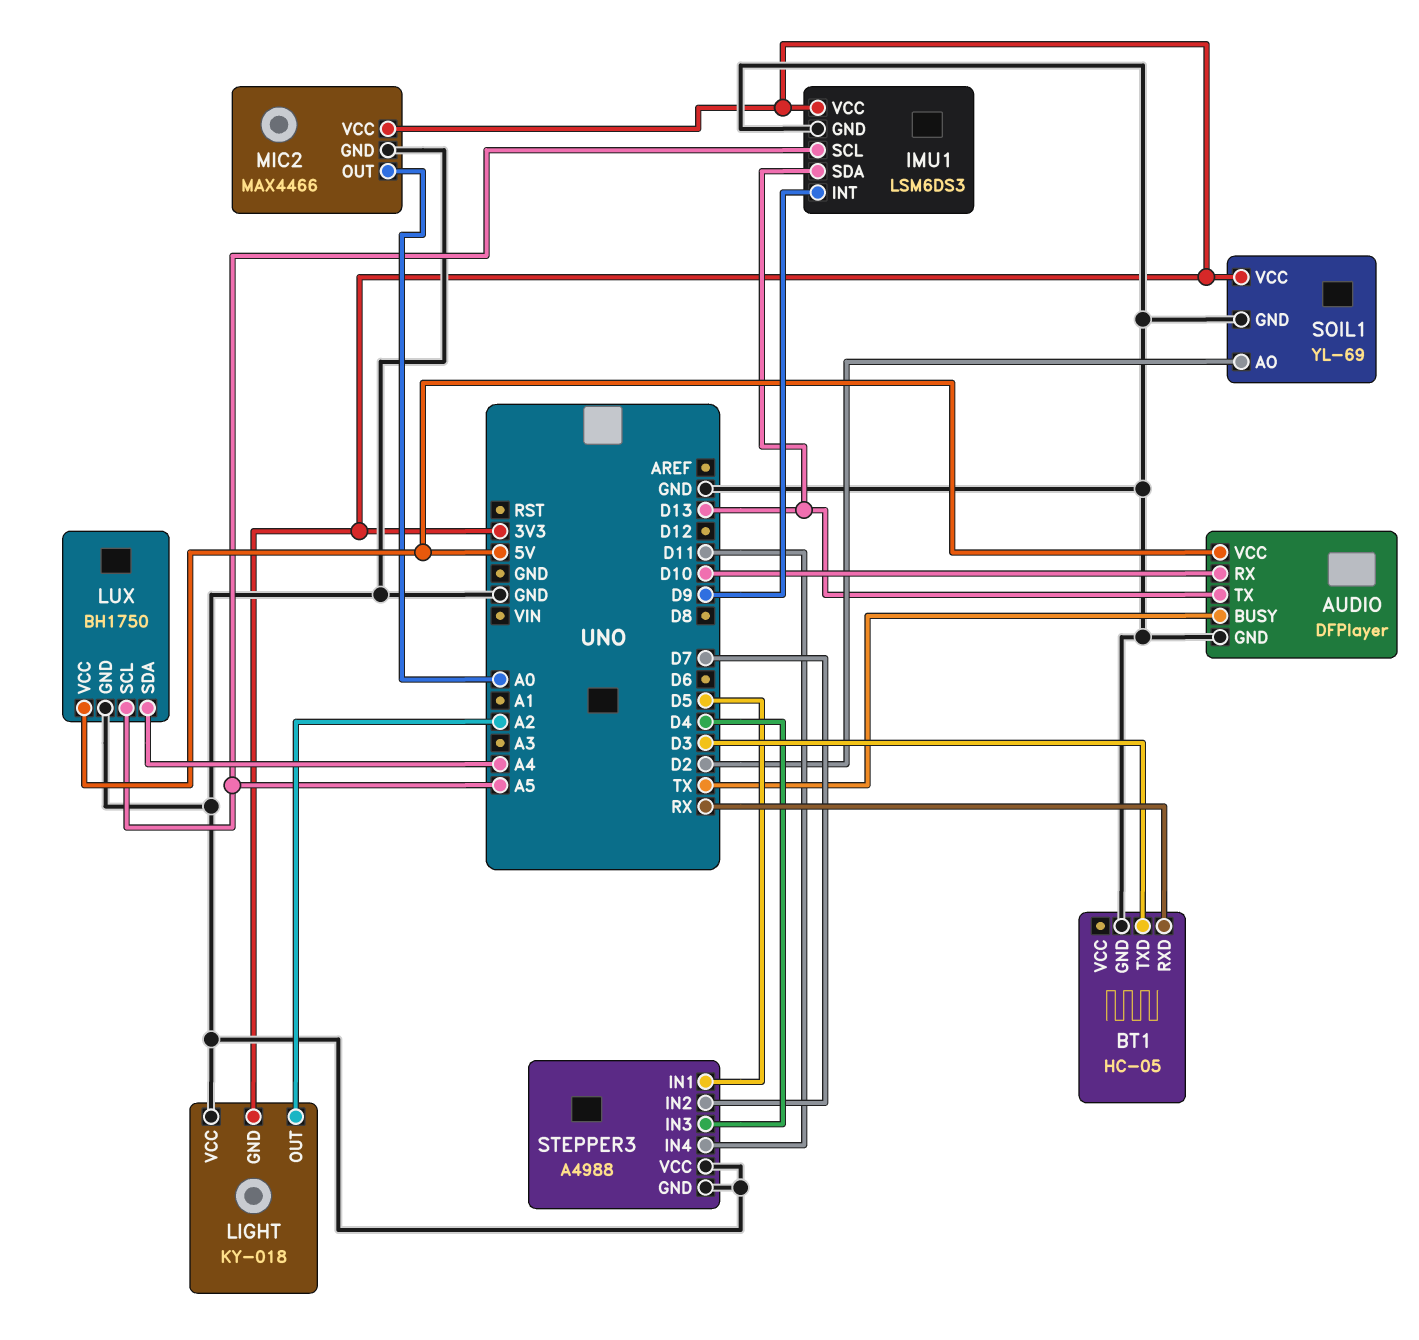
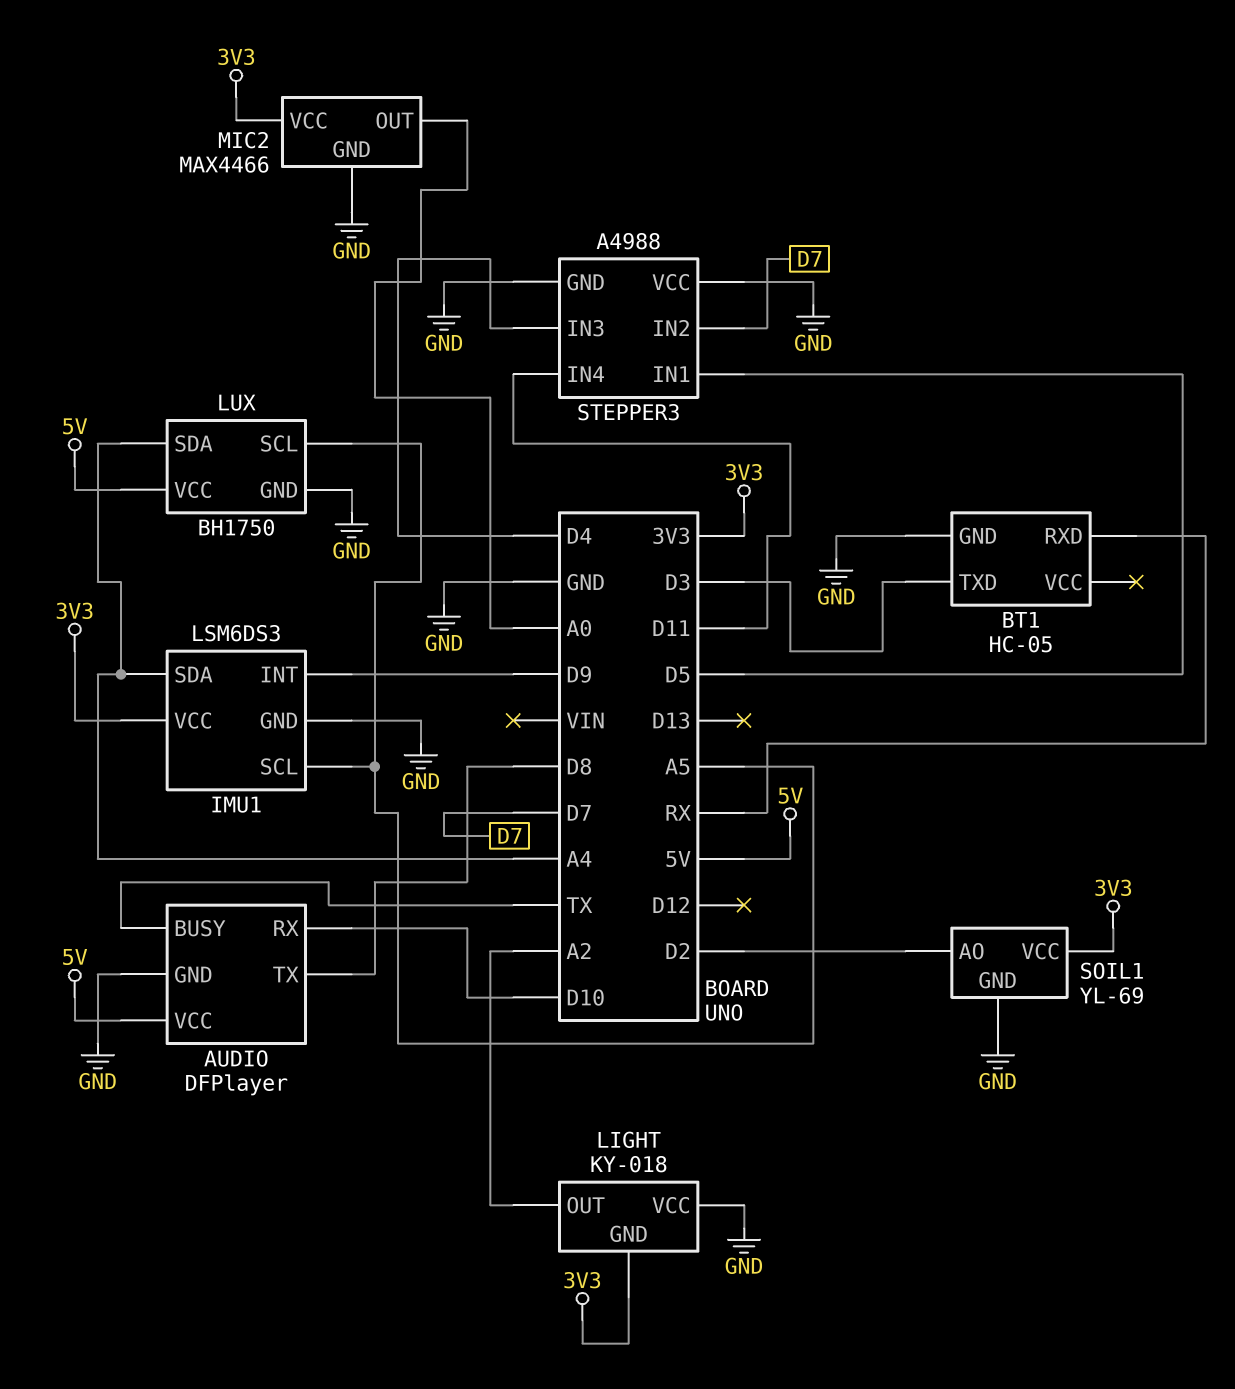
AUDIO pin TX: D13 -> D8
IMU1 pin SDA: D13 -> A4

